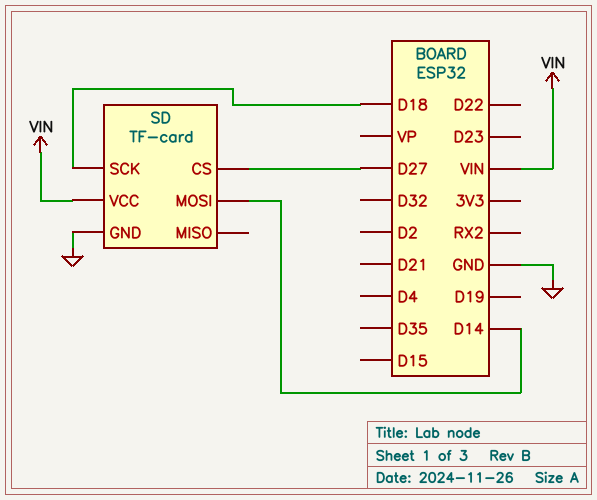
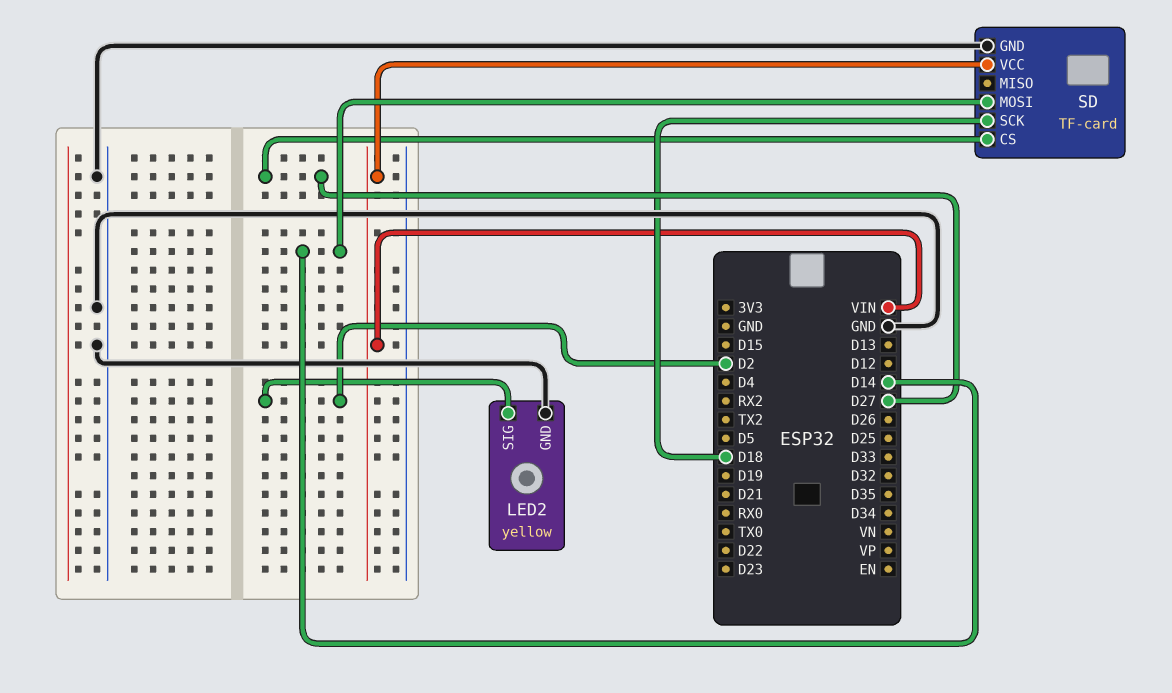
LED2: none -> yellow
LED2 pin GND: none -> GND
LED2 pin SIG: none -> D2

